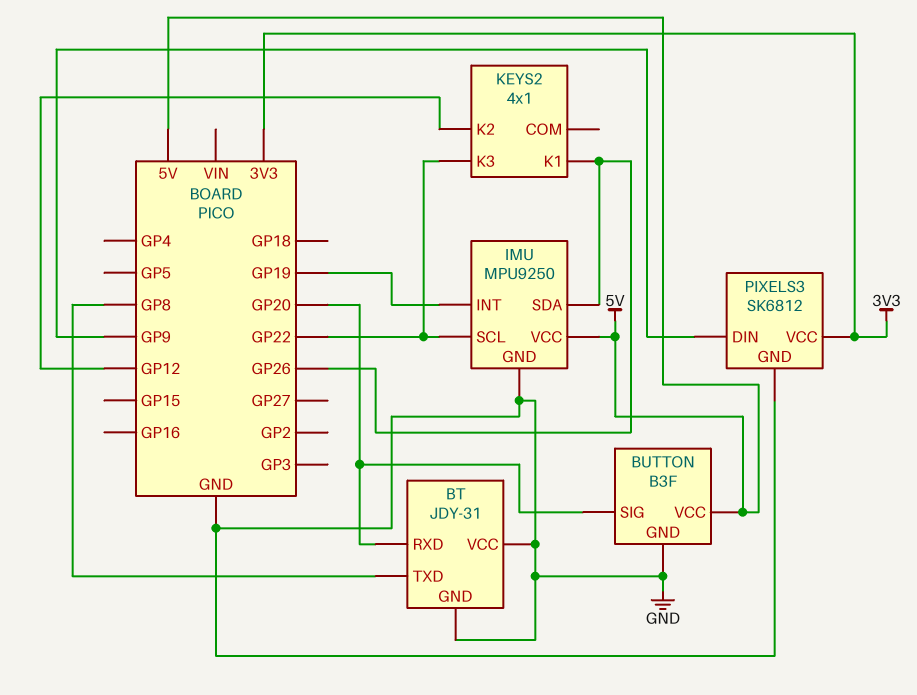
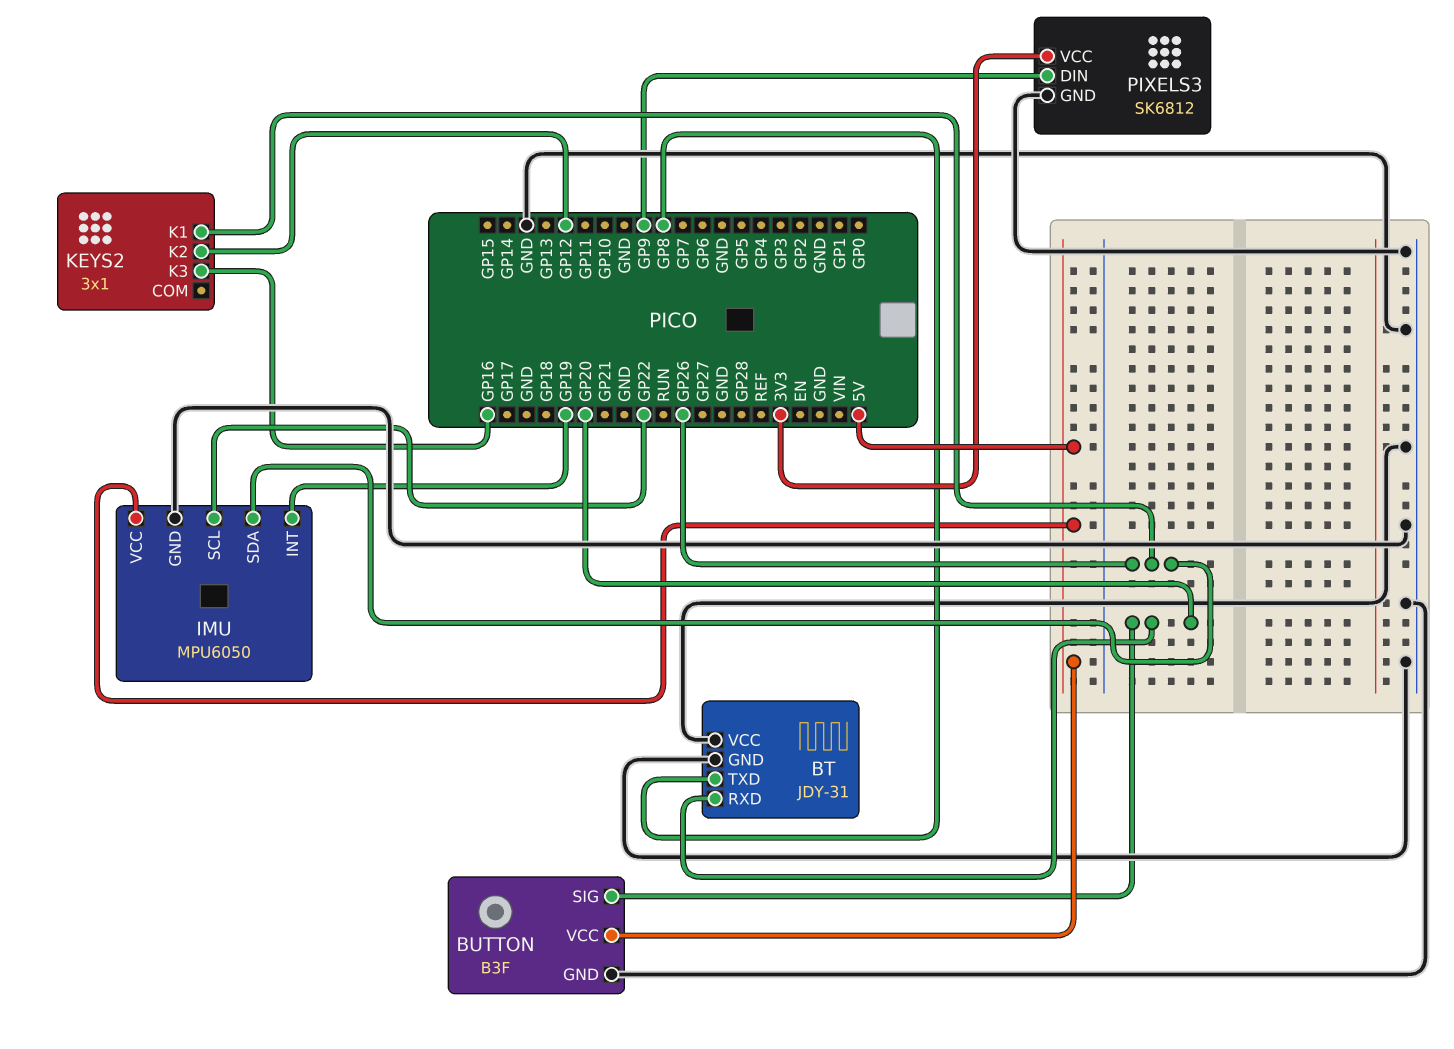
IMU: MPU9250 -> MPU6050
KEYS2: 4x1 -> 3x1
KEYS2 pin K3: GP22 -> GP16

